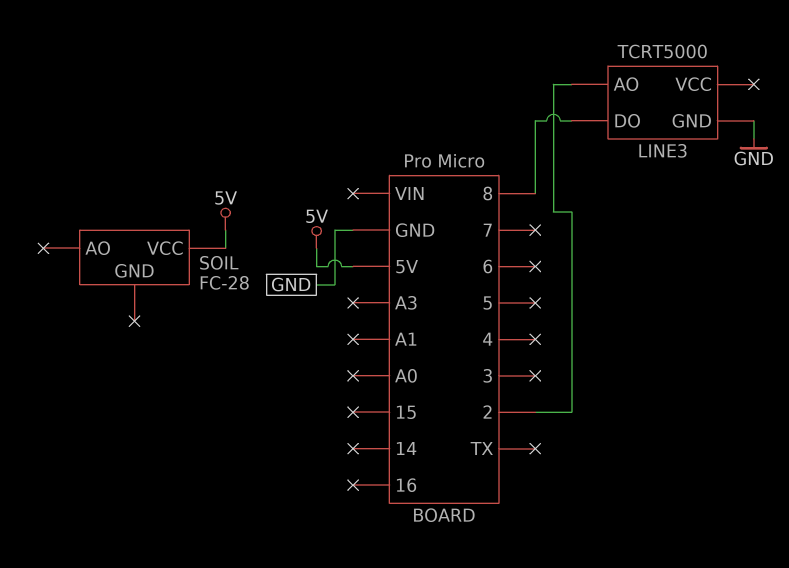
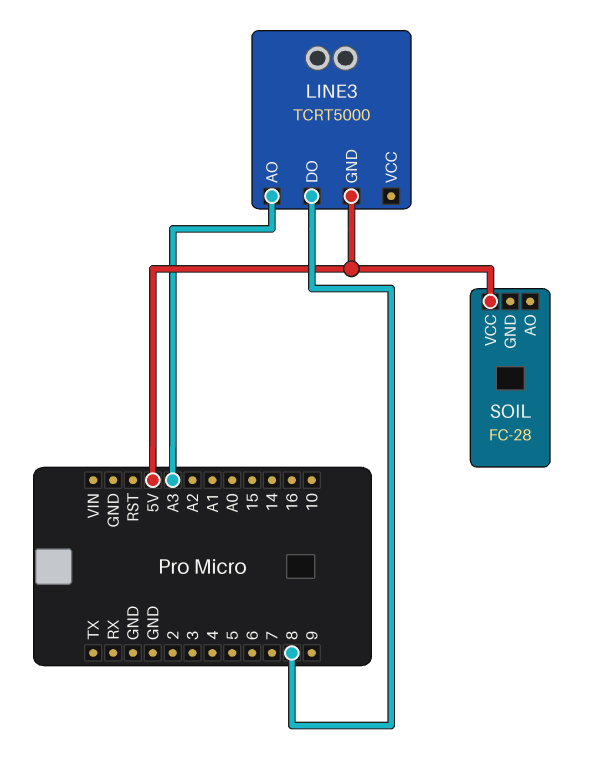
LINE3 pin AO: 2 -> A3
LINE3 pin GND: GND -> 5V

